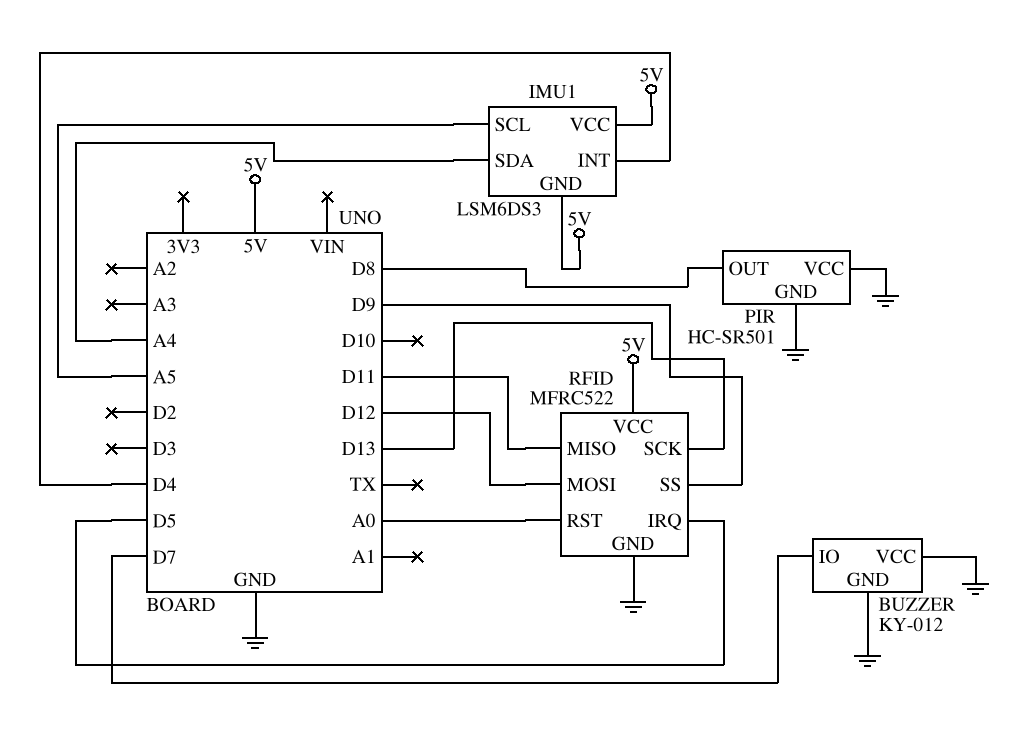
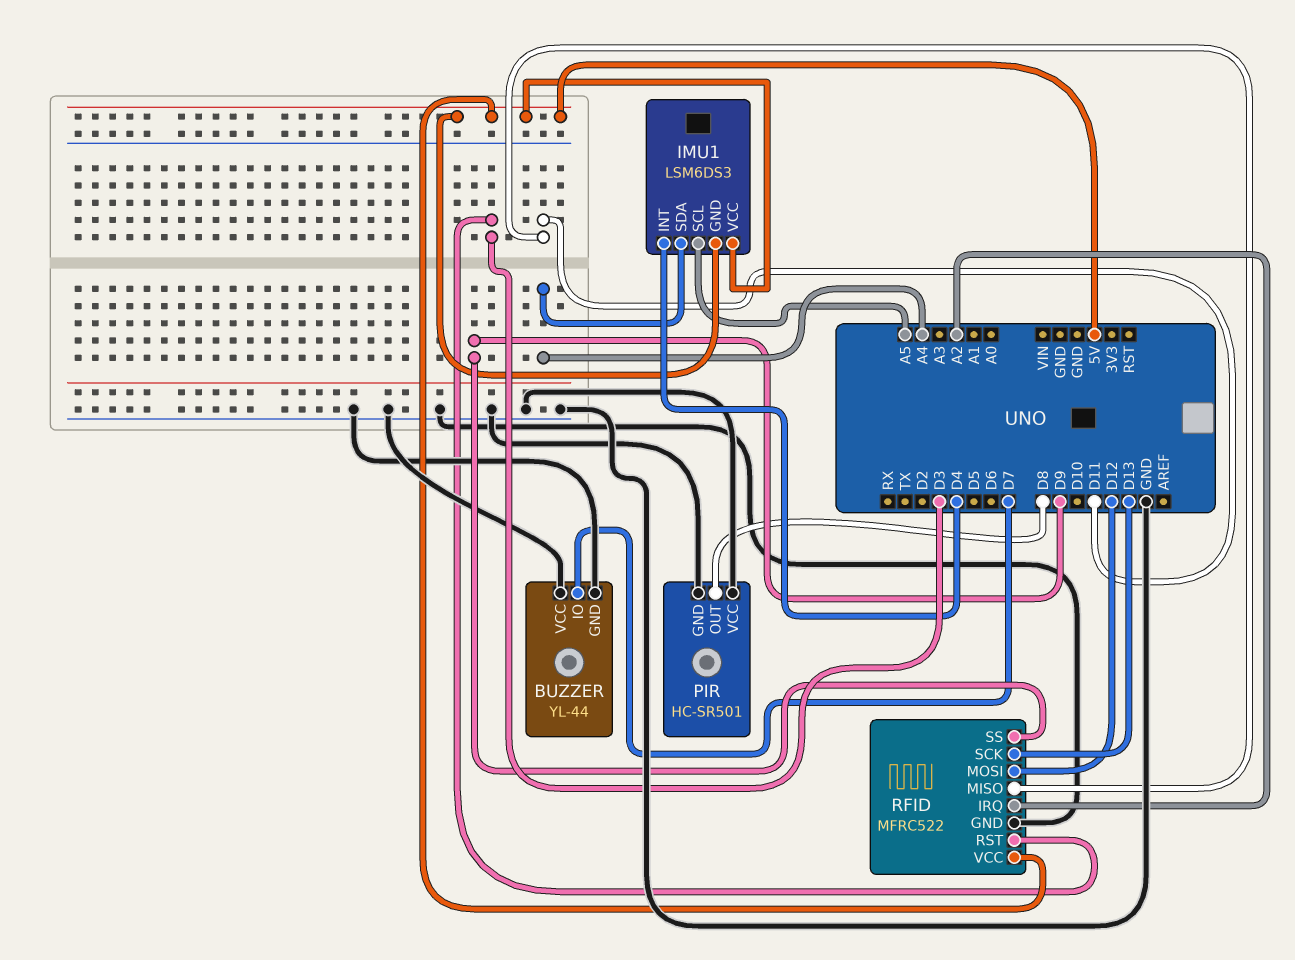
BUZZER: KY-012 -> YL-44
RFID pin IRQ: D5 -> A2
RFID pin RST: A0 -> D3

